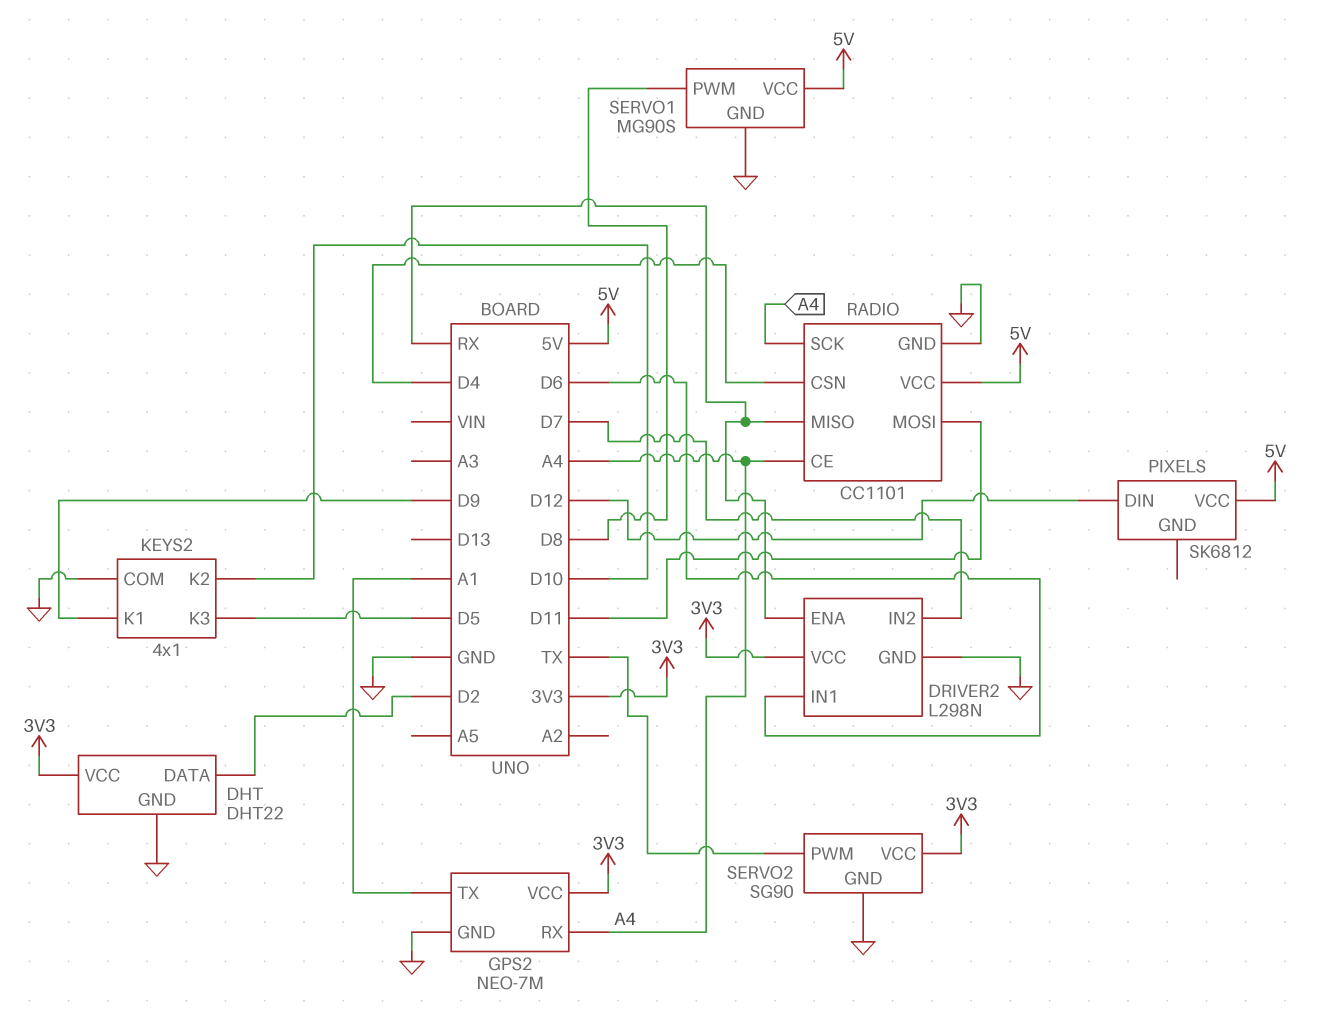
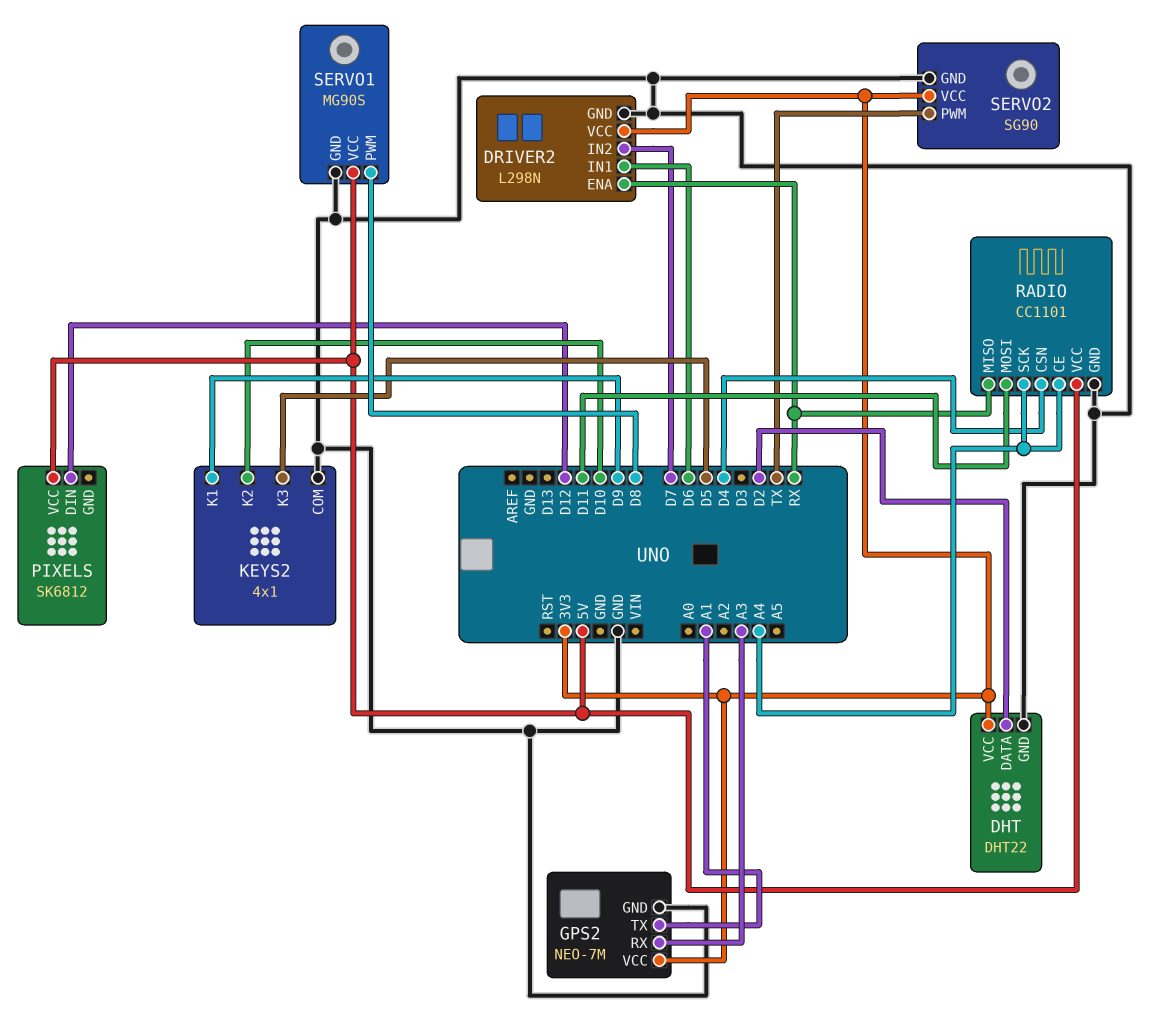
GPS2 pin RX: A4 -> A3

